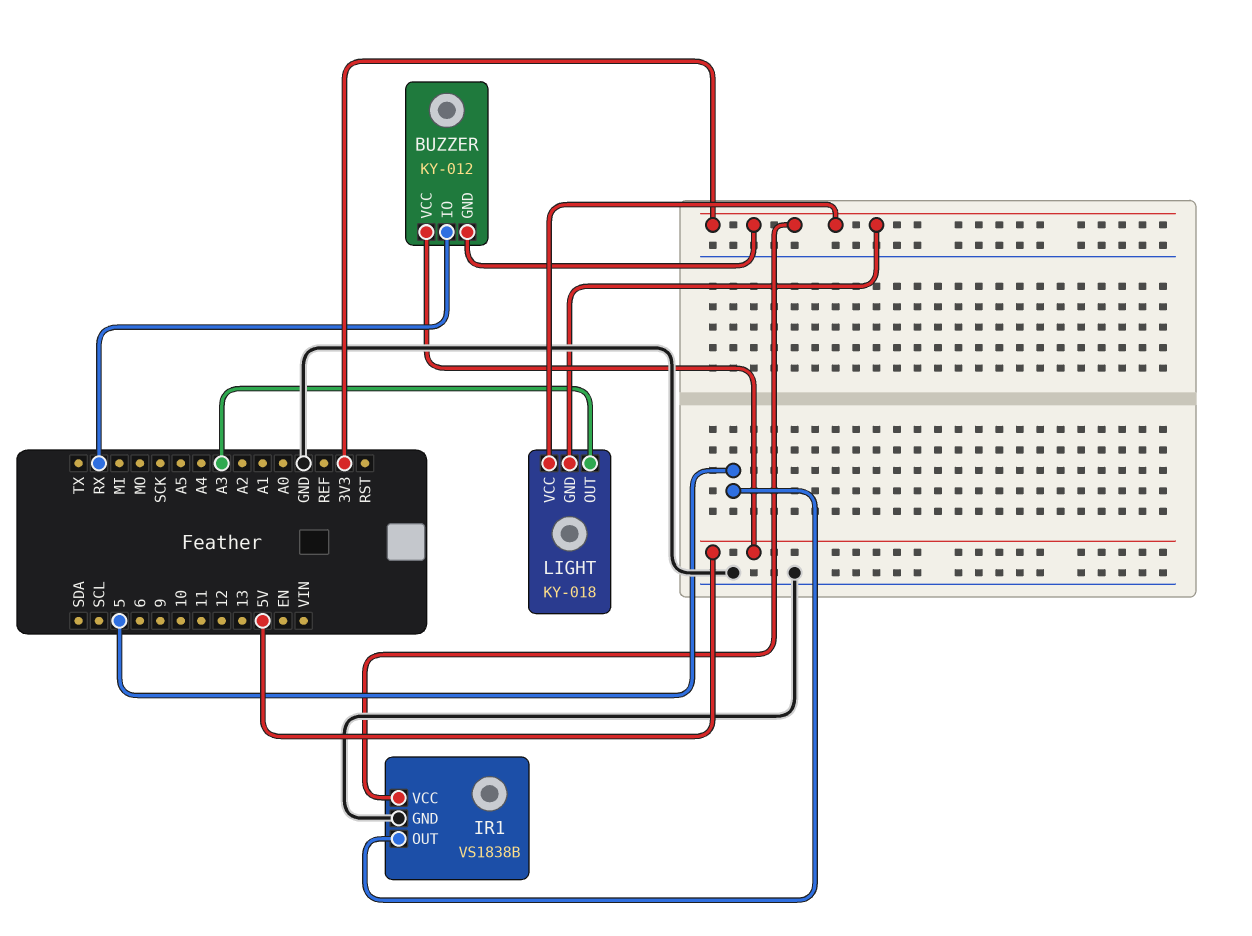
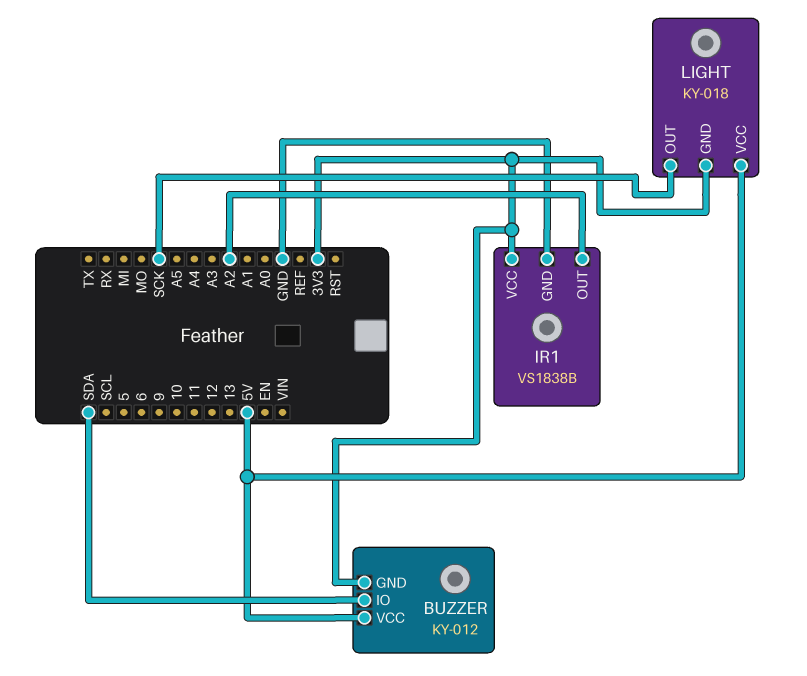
BUZZER pin IO: RX -> SDA
IR1 pin OUT: 5 -> A2
LIGHT pin OUT: A3 -> SCK
LIGHT pin VCC: 3V3 -> 5V

